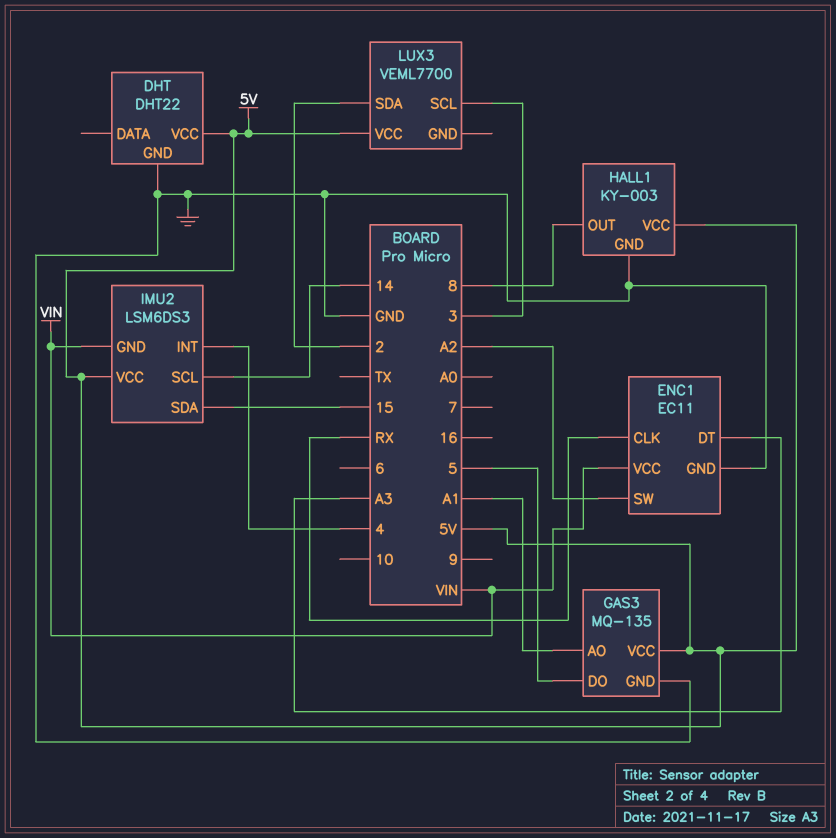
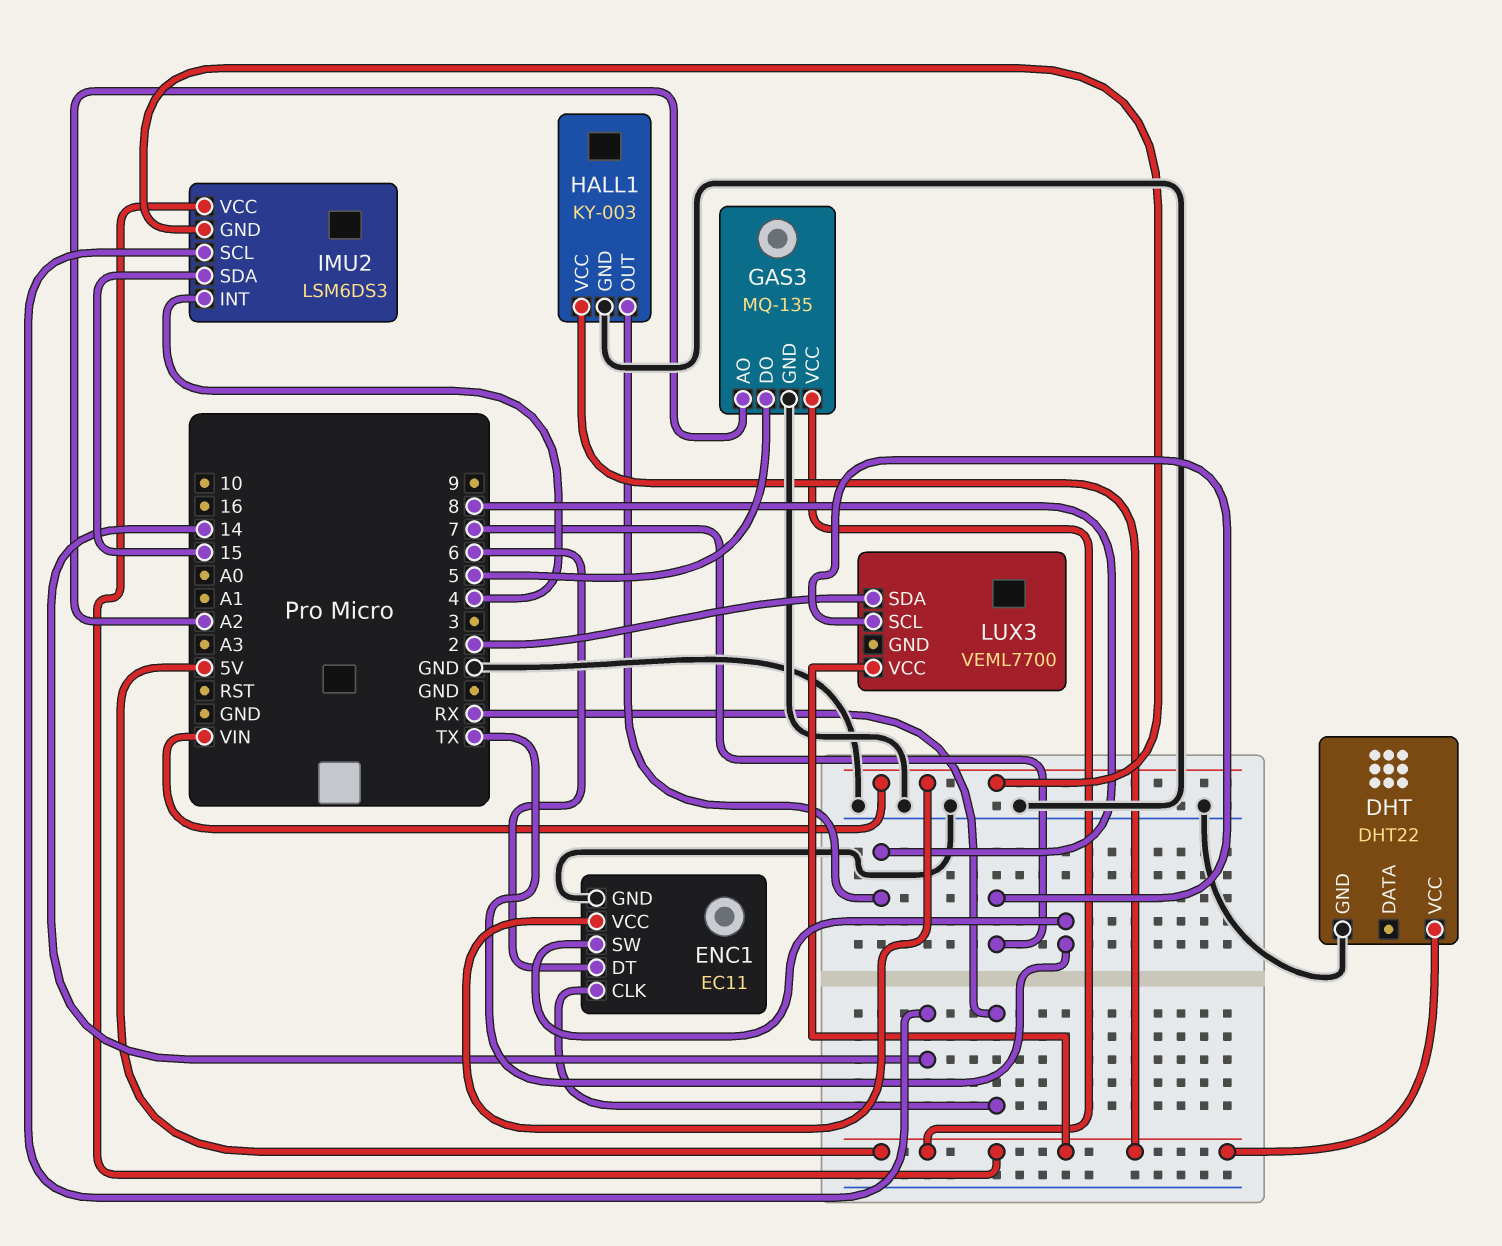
ENC1 pin DT: A3 -> 6
ENC1 pin SW: A2 -> TX
GAS3 pin AO: A1 -> A2
LUX3 pin SCL: 3 -> 7

